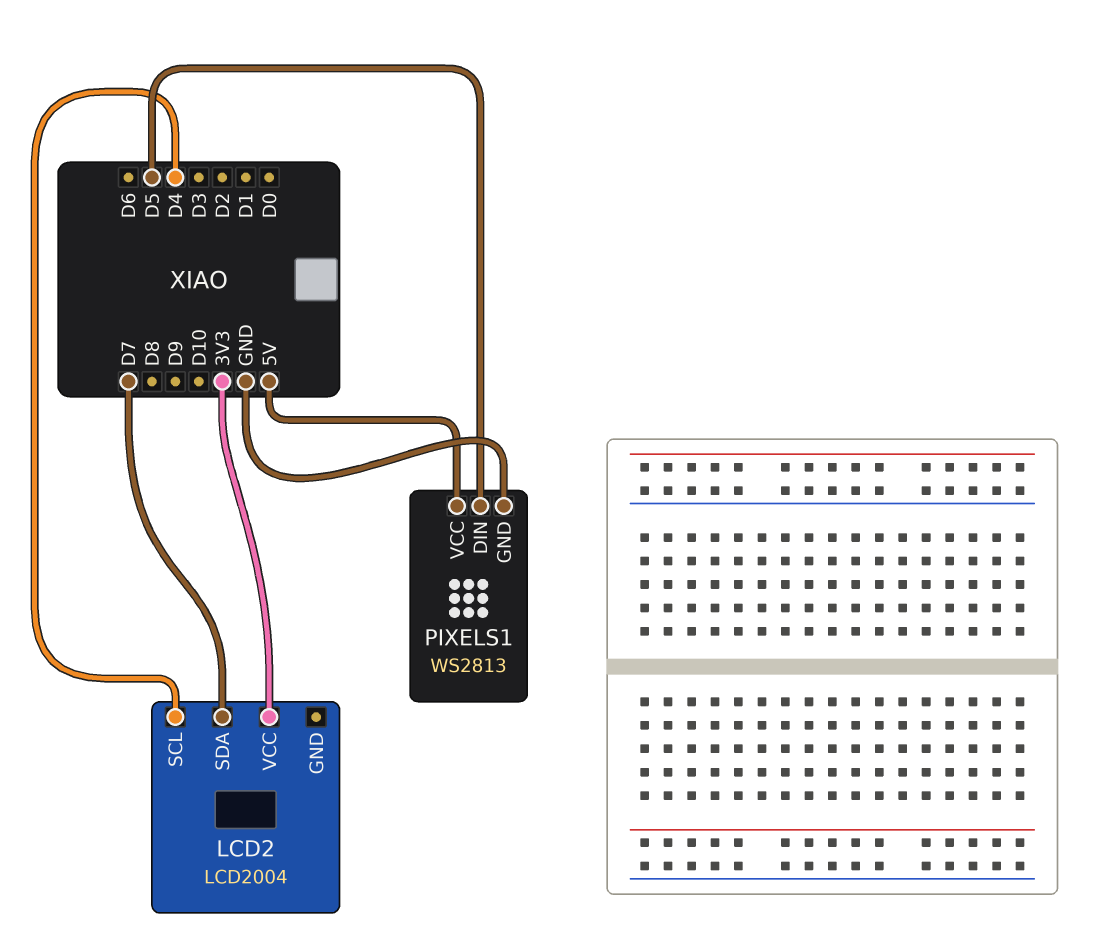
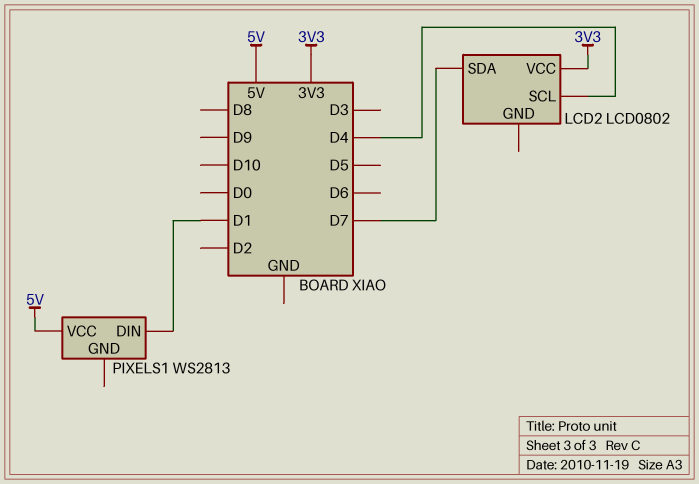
LCD2: LCD2004 -> LCD0802
PIXELS1 pin DIN: D5 -> D1
PIXELS1 pin GND: GND -> none

